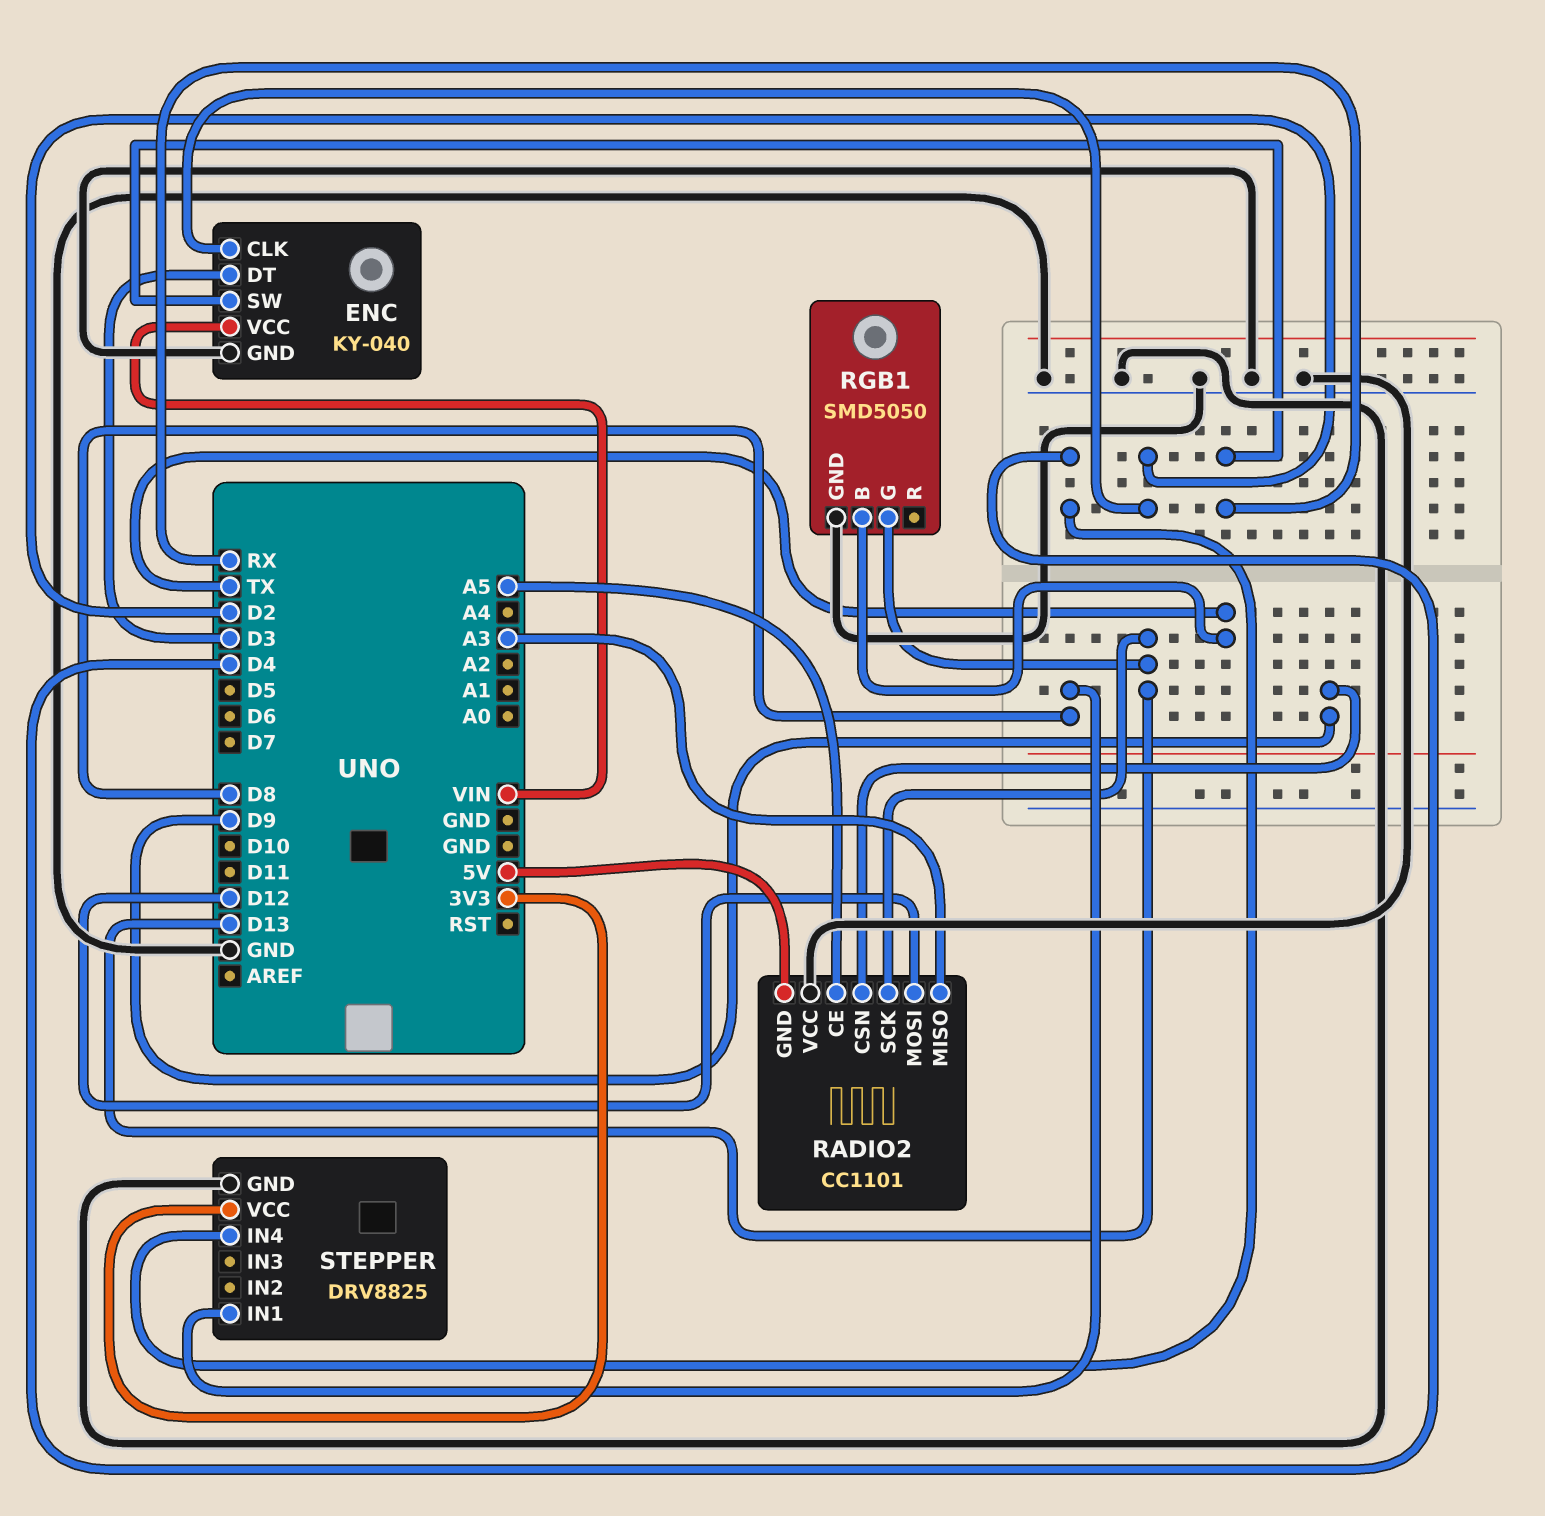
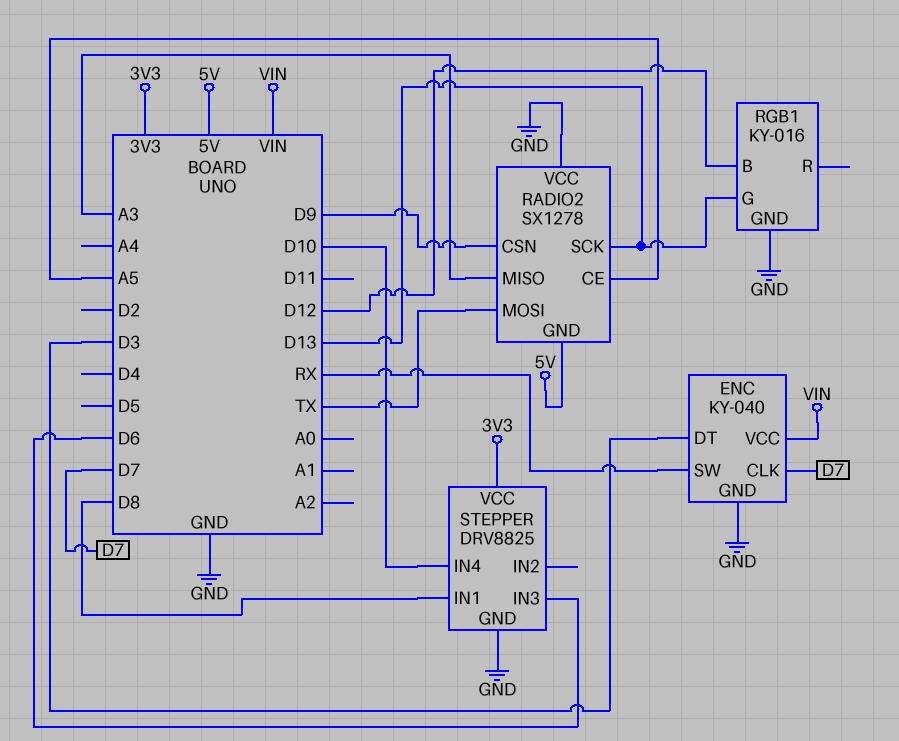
ENC pin CLK: D2 -> D7
RADIO2: CC1101 -> SX1278
RADIO2 pin MOSI: D12 -> TX
RGB1: SMD5050 -> KY-016
RGB1 pin B: TX -> D12
STEPPER pin IN3: none -> D6
STEPPER pin IN4: D4 -> D10

